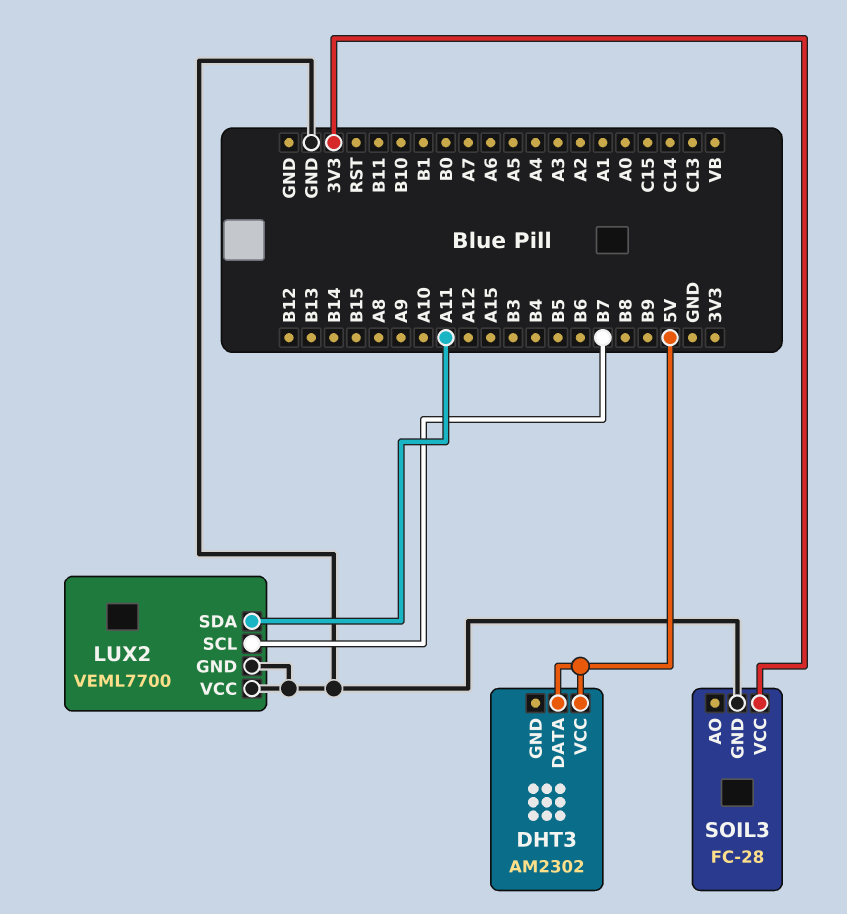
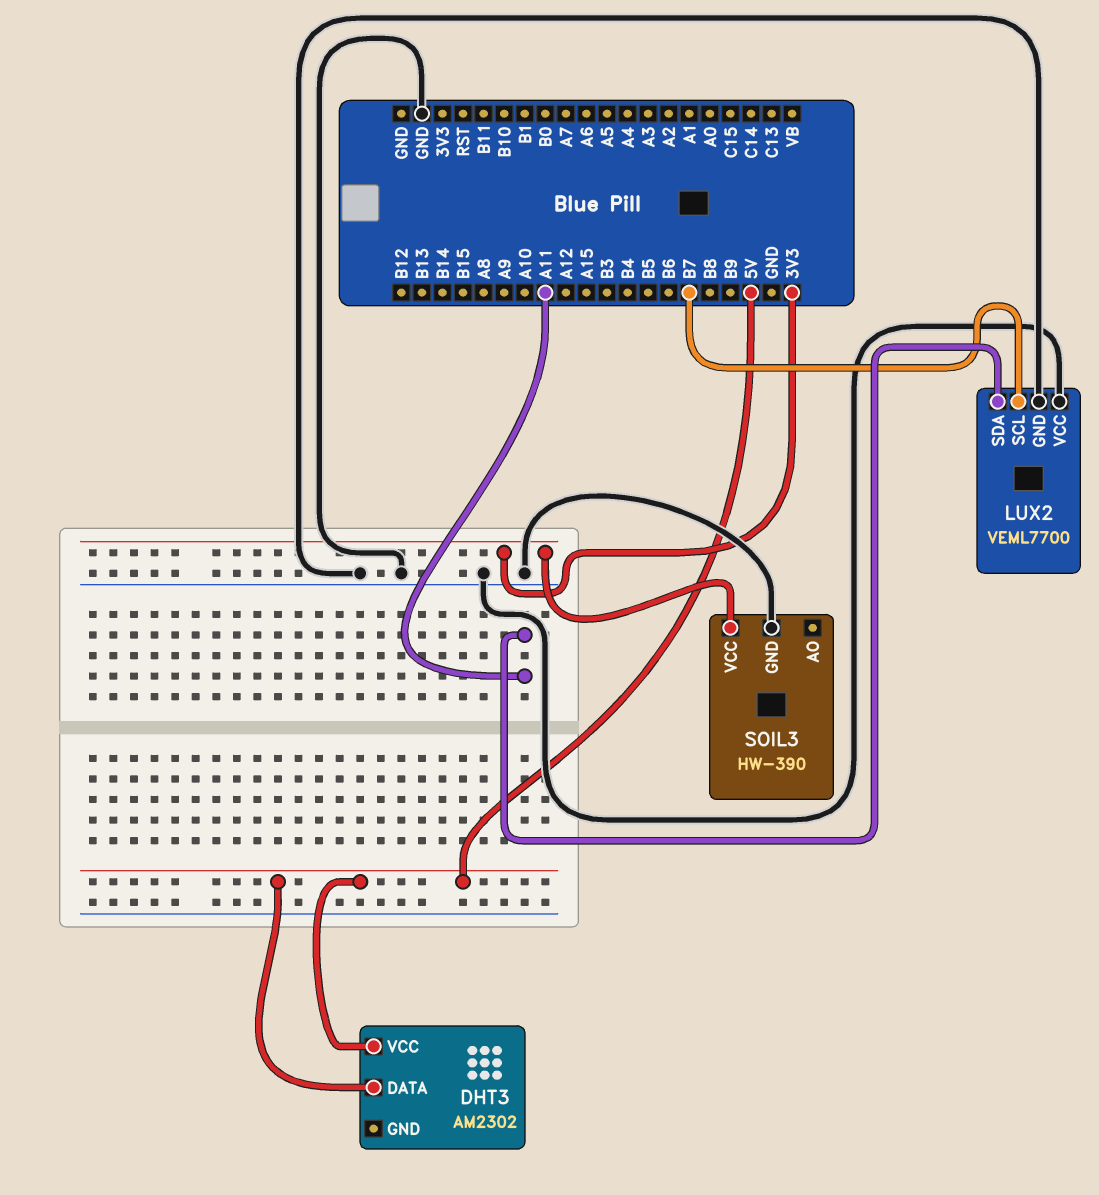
SOIL3: FC-28 -> HW-390

